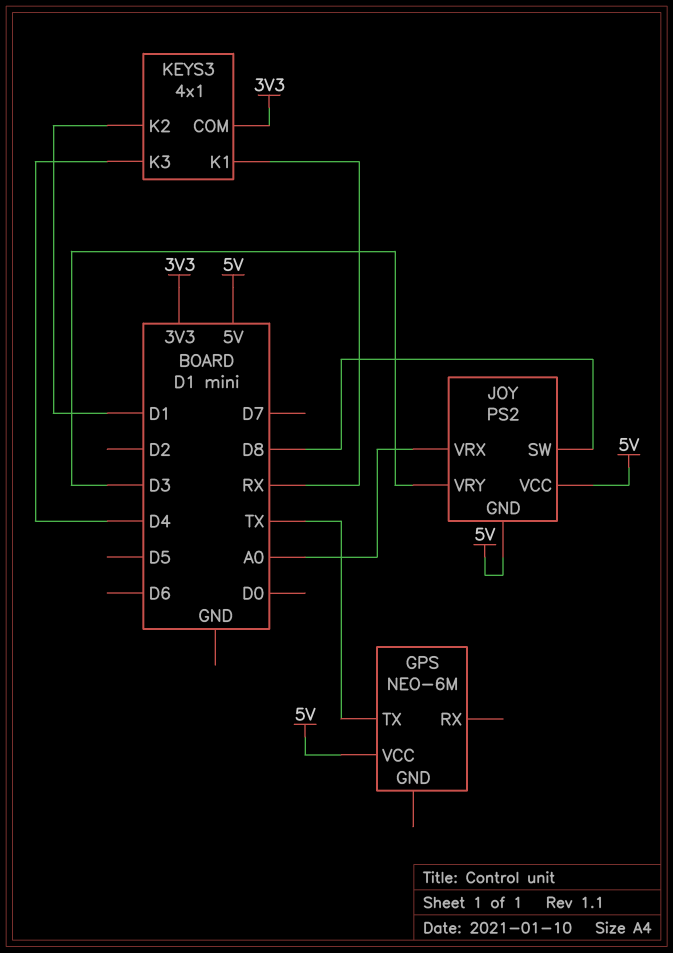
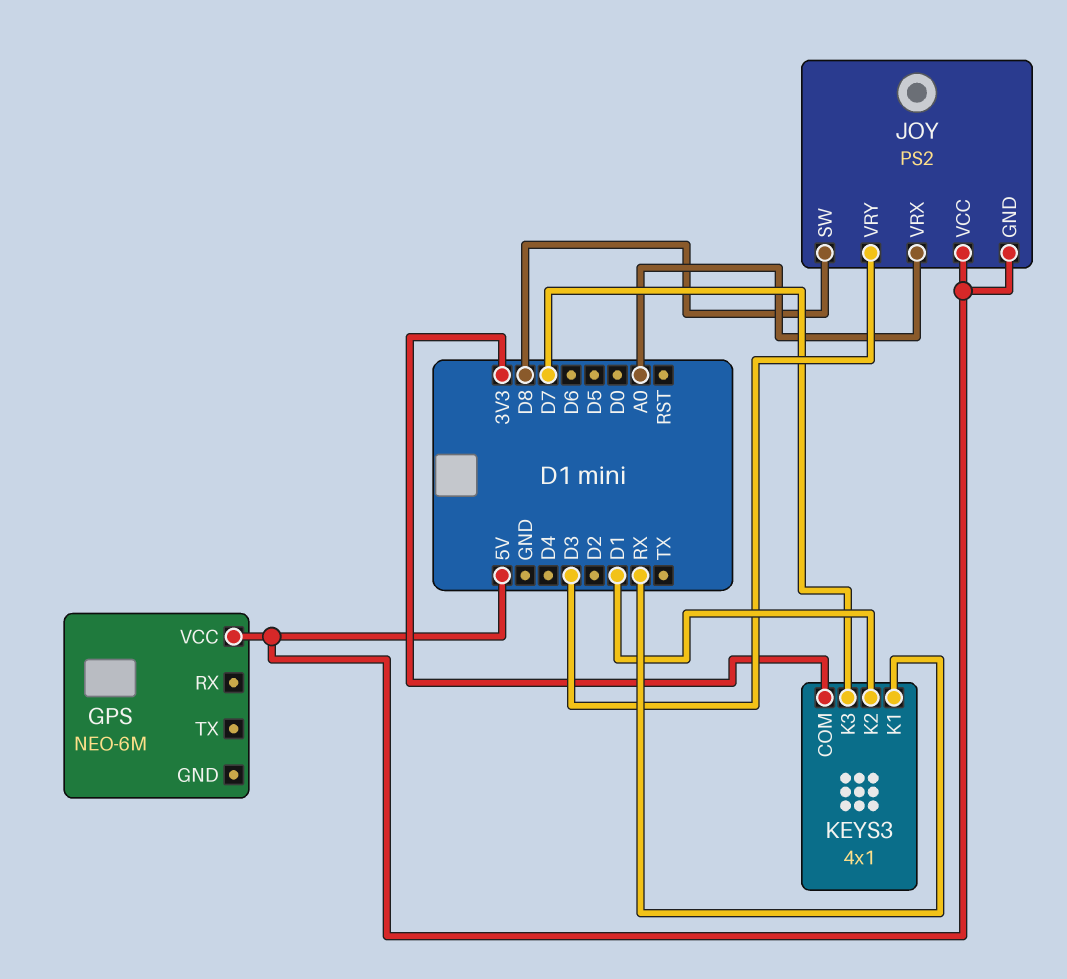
GPS pin TX: TX -> none
KEYS3 pin K3: D4 -> D7

